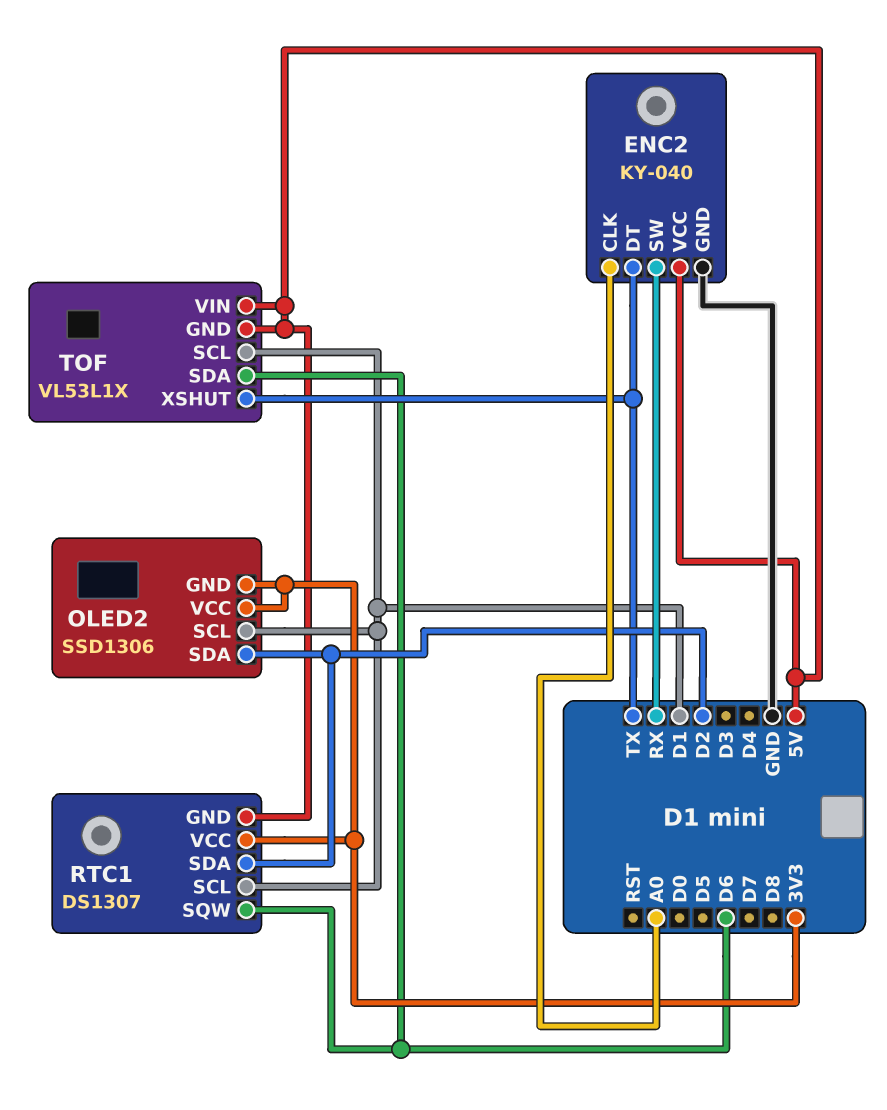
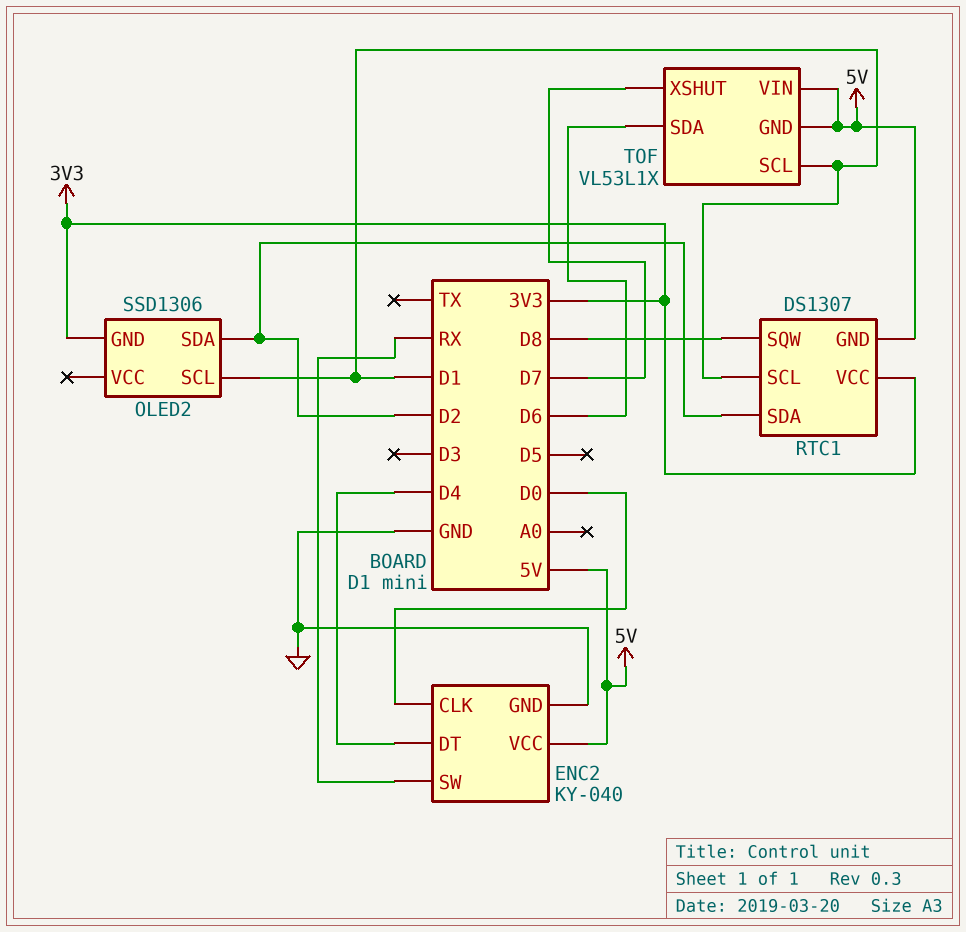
ENC2 pin CLK: A0 -> D0
ENC2 pin DT: TX -> D4
OLED2 pin VCC: 3V3 -> none
RTC1 pin SQW: D6 -> D8
TOF pin XSHUT: TX -> D7

